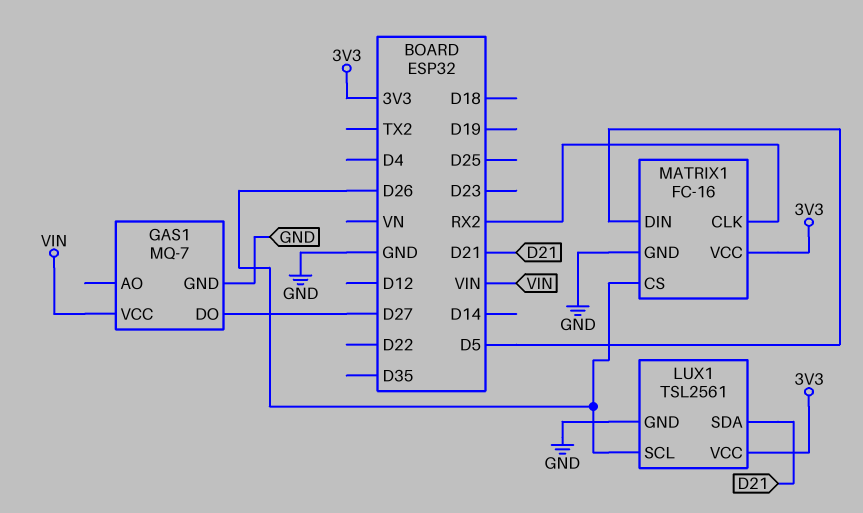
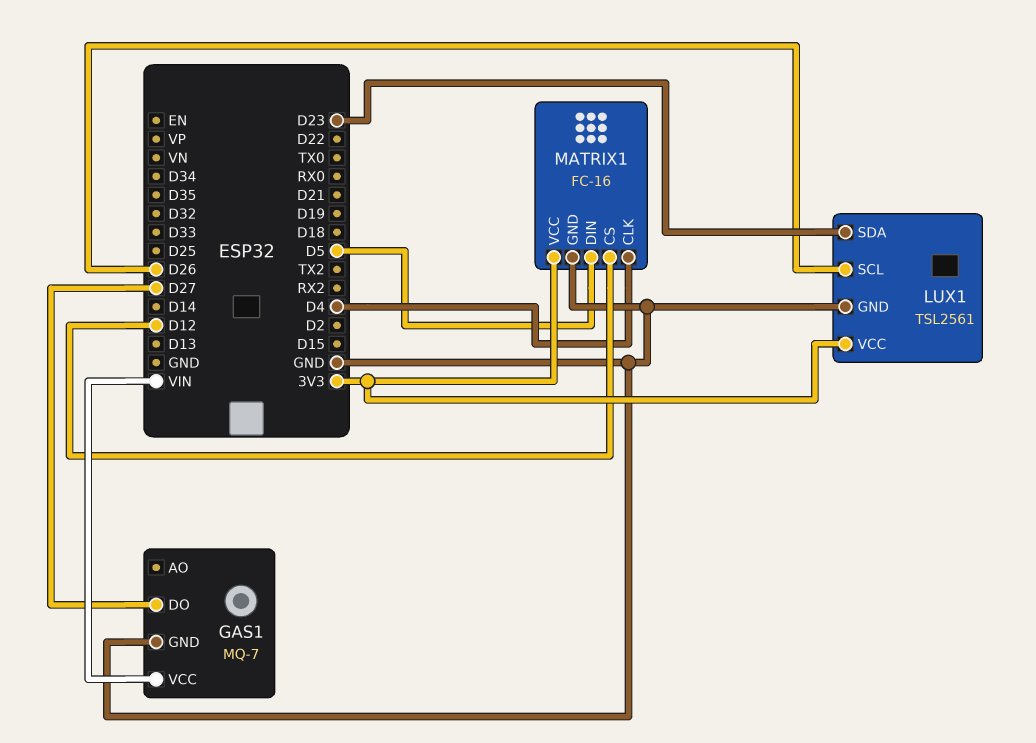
LUX1 pin SDA: D21 -> D23
MATRIX1 pin CLK: RX2 -> D4
MATRIX1 pin CS: D26 -> D12

